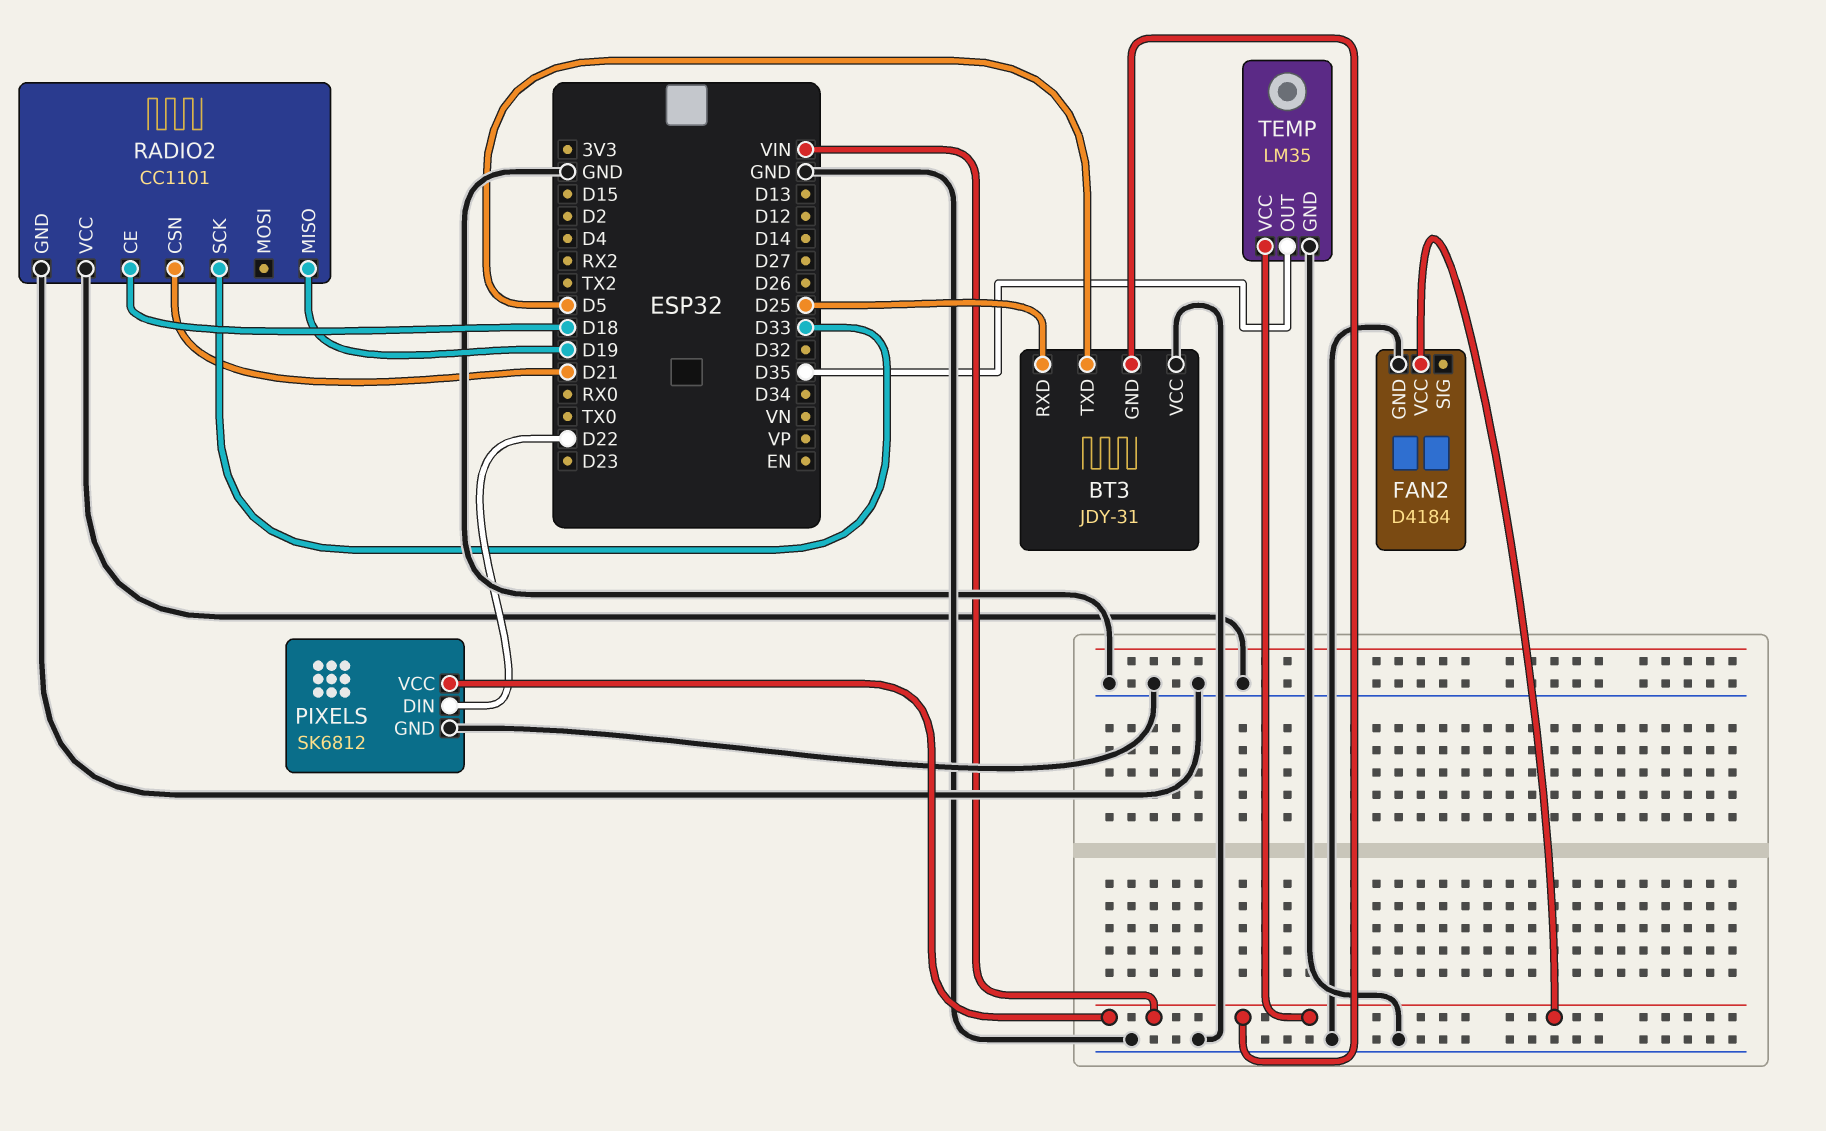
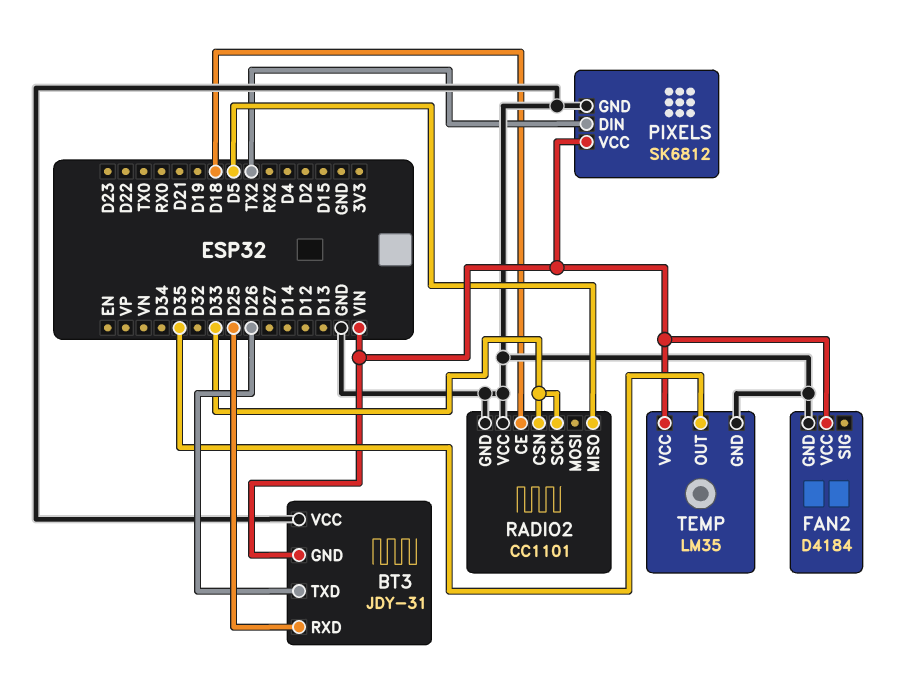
BT3 pin TXD: D5 -> D26
PIXELS pin DIN: D22 -> TX2
RADIO2 pin CSN: D21 -> D33
RADIO2 pin MISO: D19 -> D5

